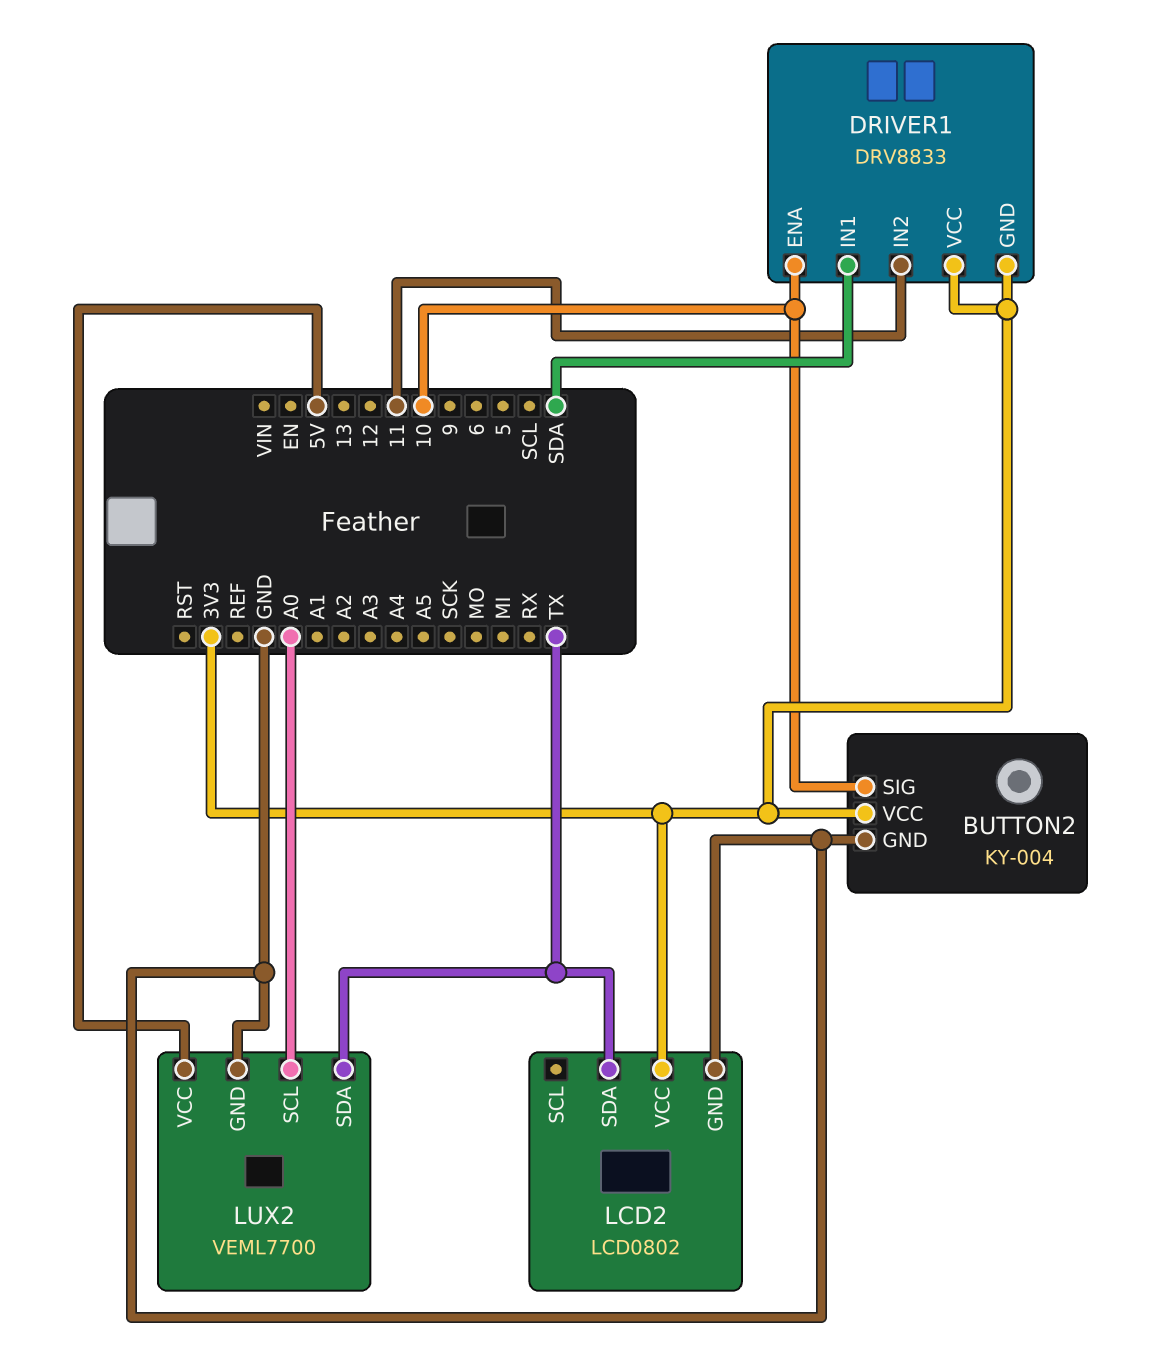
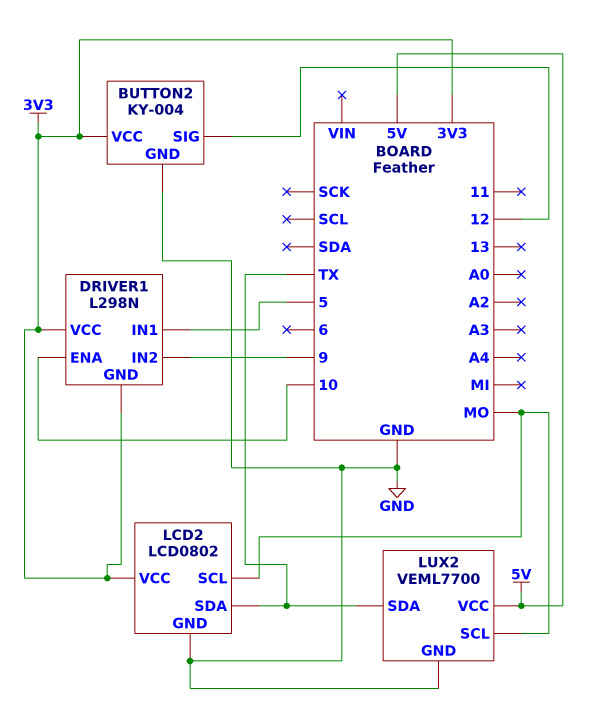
BUTTON2 pin SIG: 10 -> 12
DRIVER1: DRV8833 -> L298N
DRIVER1 pin IN1: SDA -> 5
DRIVER1 pin IN2: 11 -> 9
LCD2 pin SCL: none -> MO
LUX2 pin SCL: A0 -> MO

